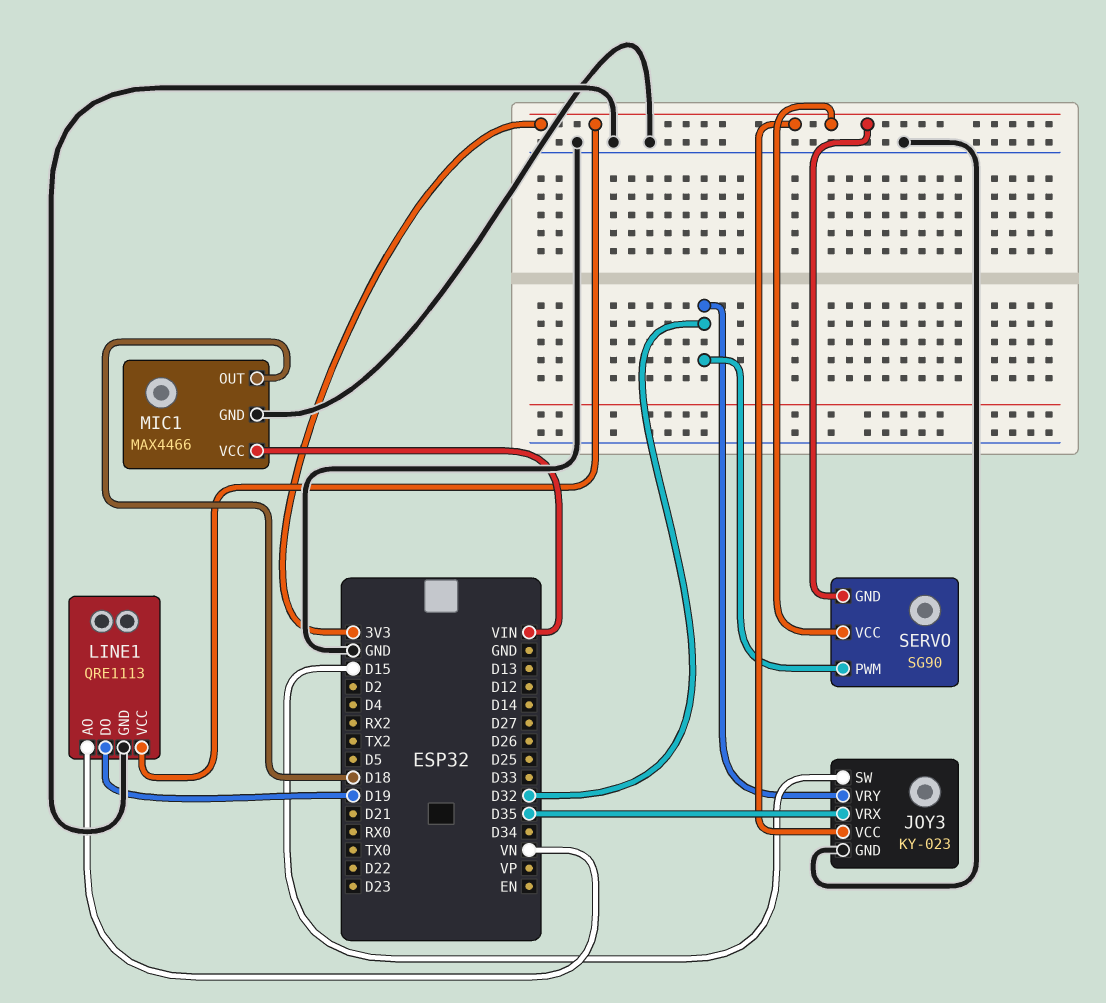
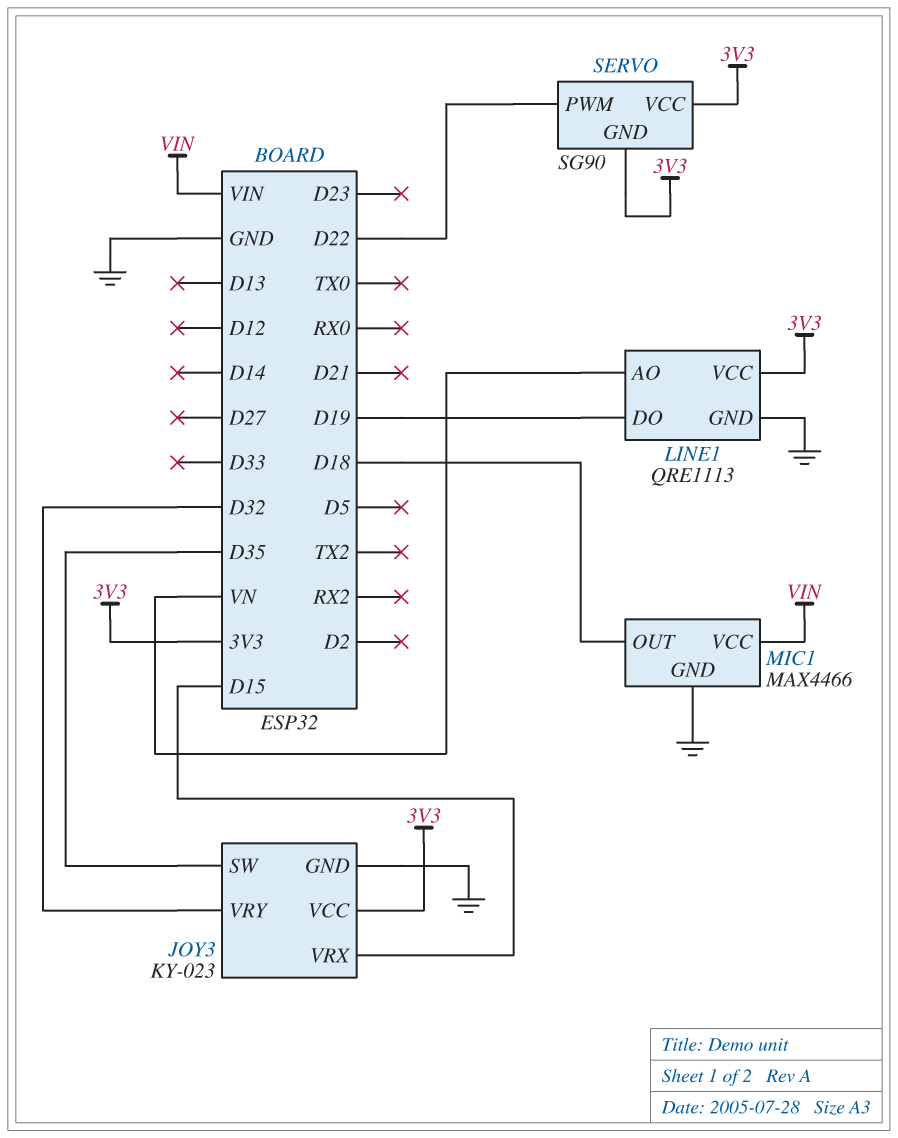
JOY3 pin SW: D15 -> D35
JOY3 pin VRX: D35 -> D15
SERVO pin PWM: D32 -> D22

